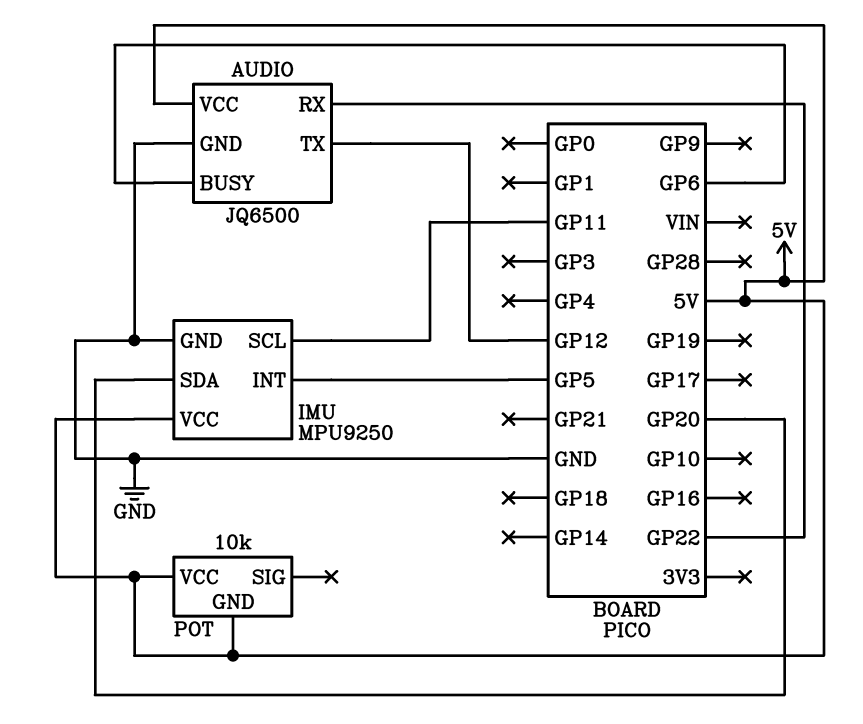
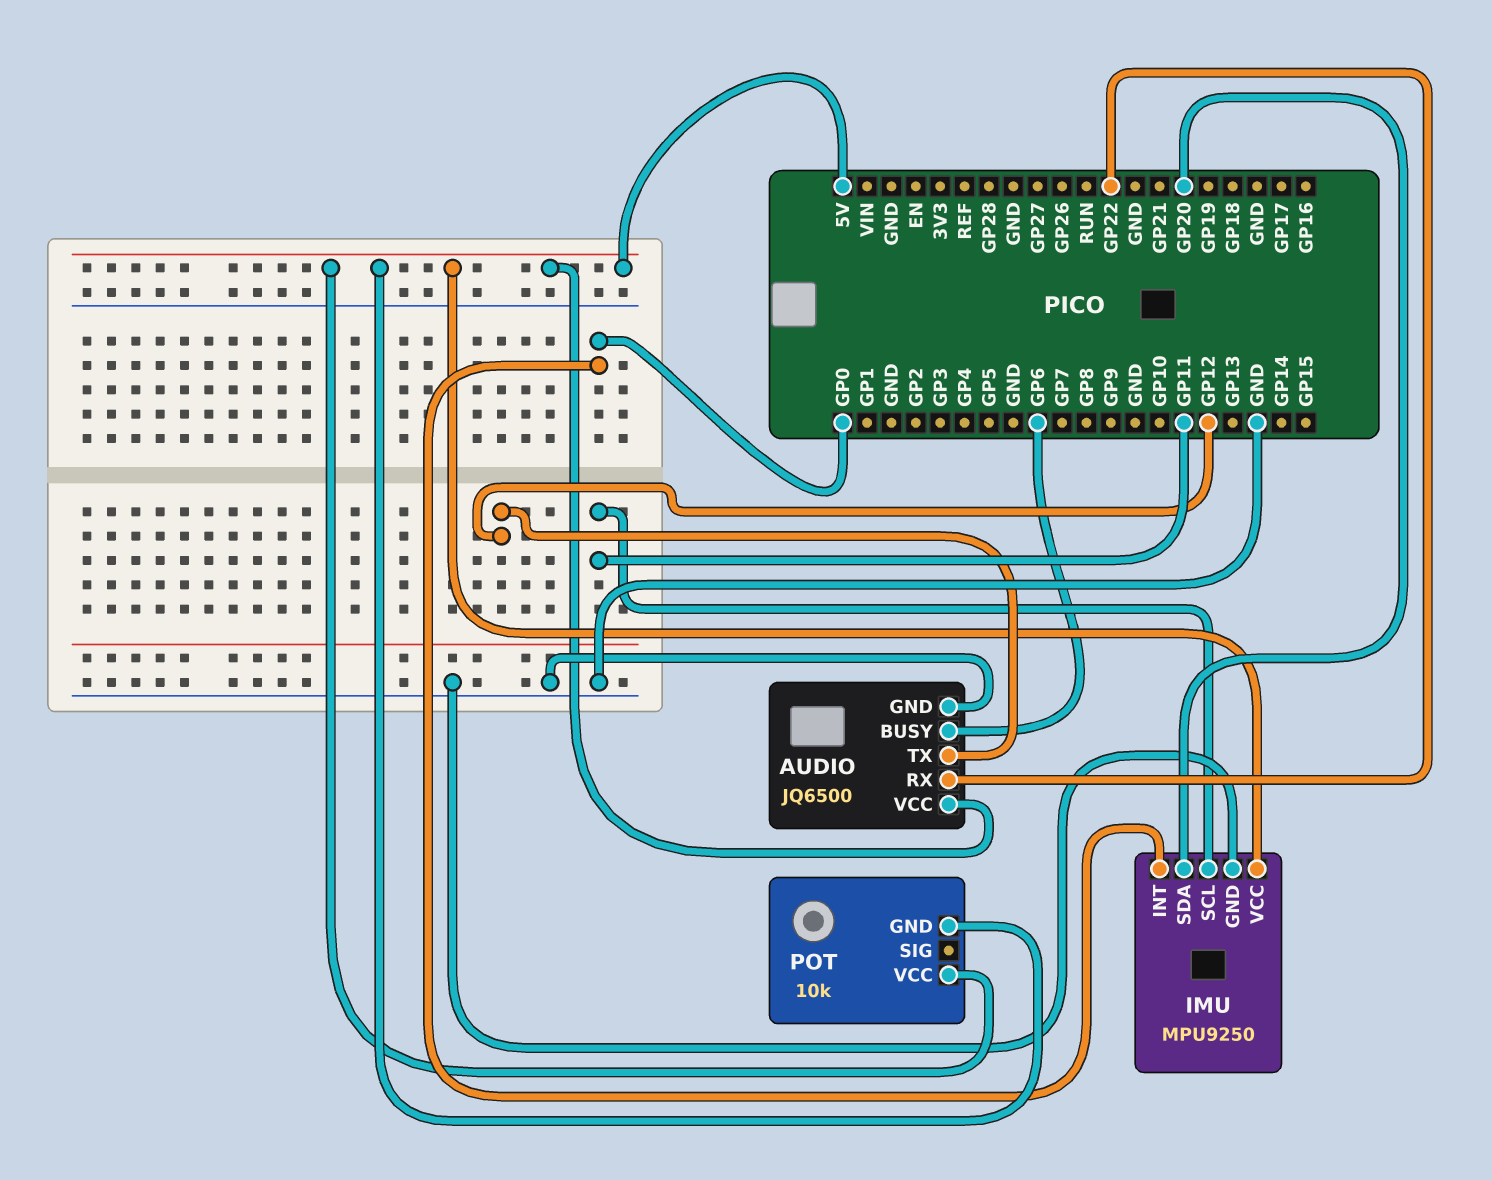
IMU pin INT: GP5 -> GP0

